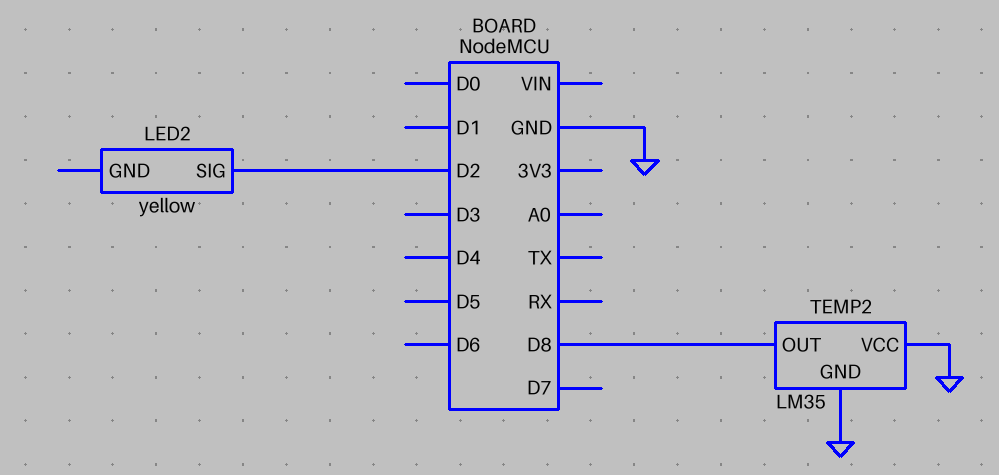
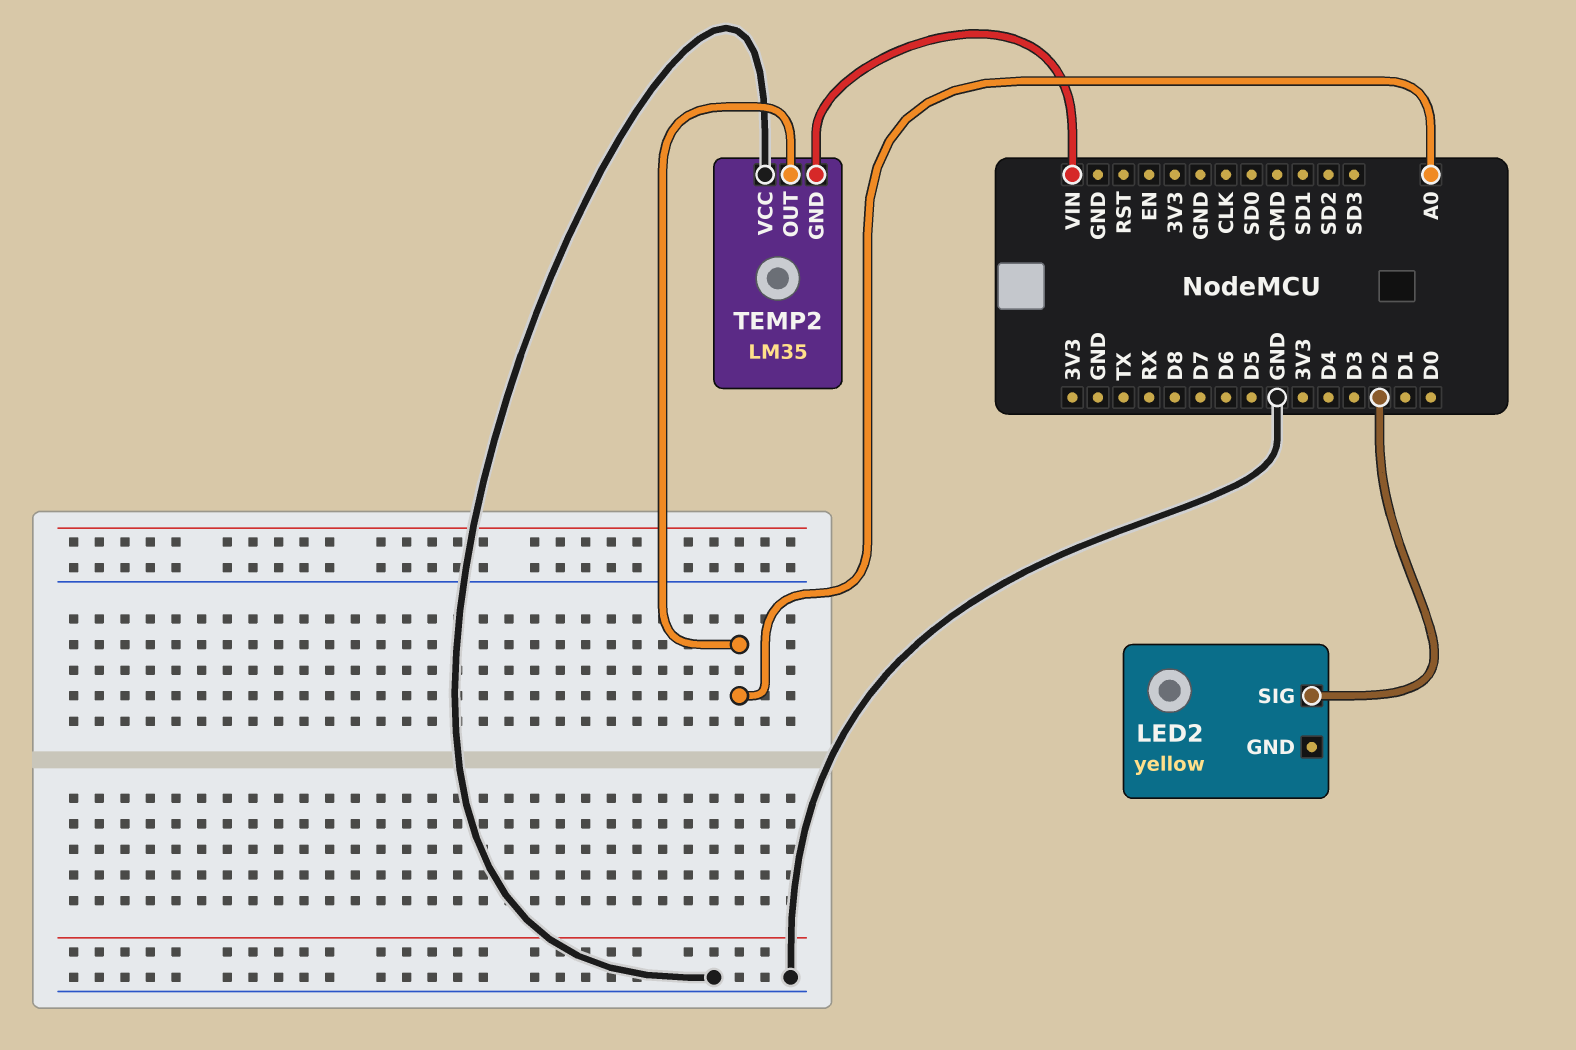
TEMP2 pin GND: GND -> VIN
TEMP2 pin OUT: D8 -> A0

